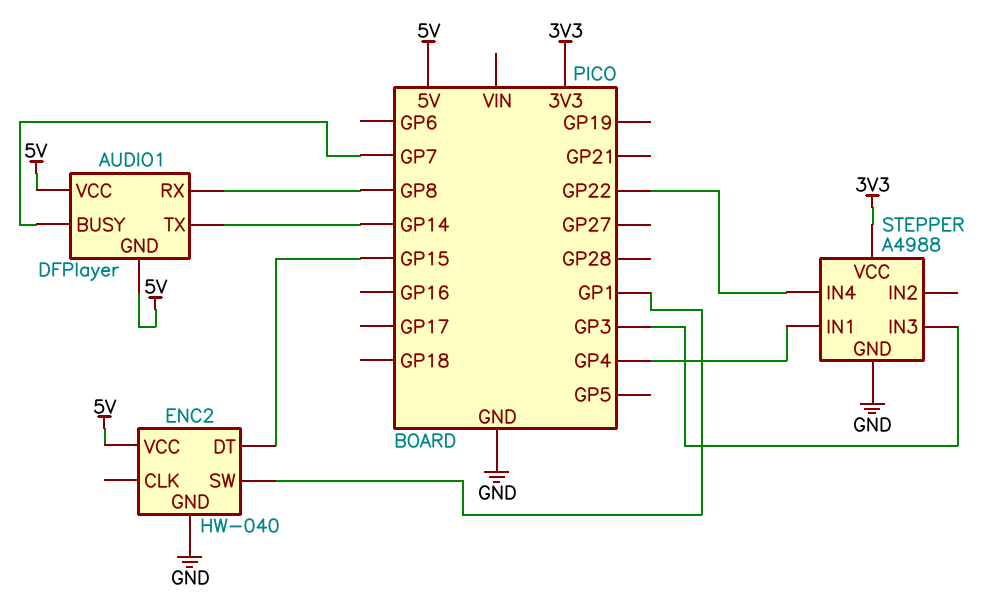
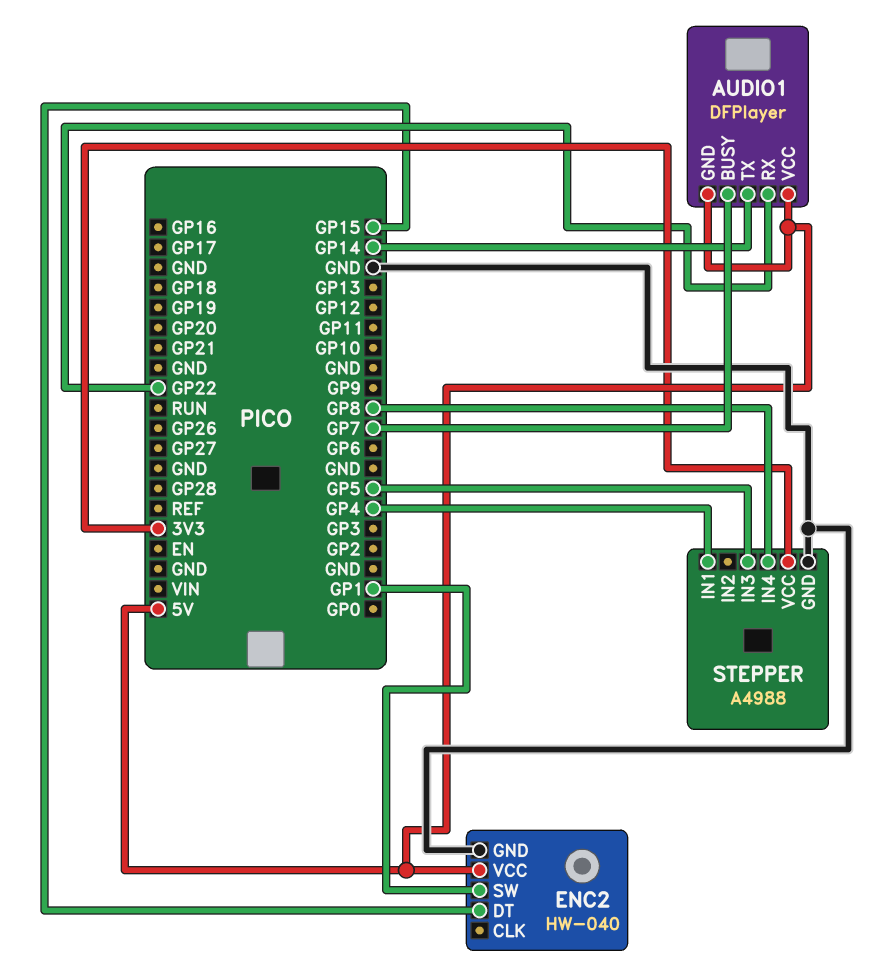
AUDIO1 pin RX: GP8 -> GP22
STEPPER pin IN3: GP3 -> GP5
STEPPER pin IN4: GP22 -> GP8

